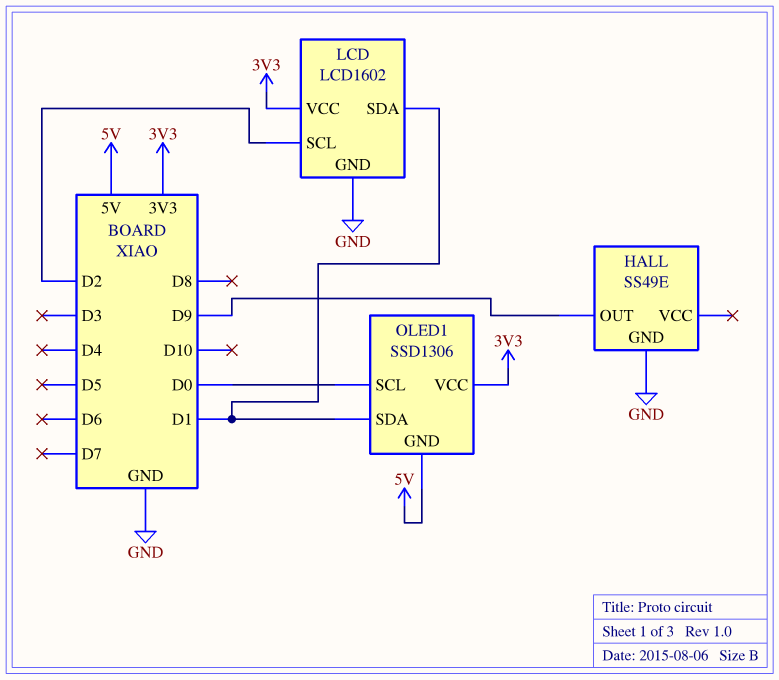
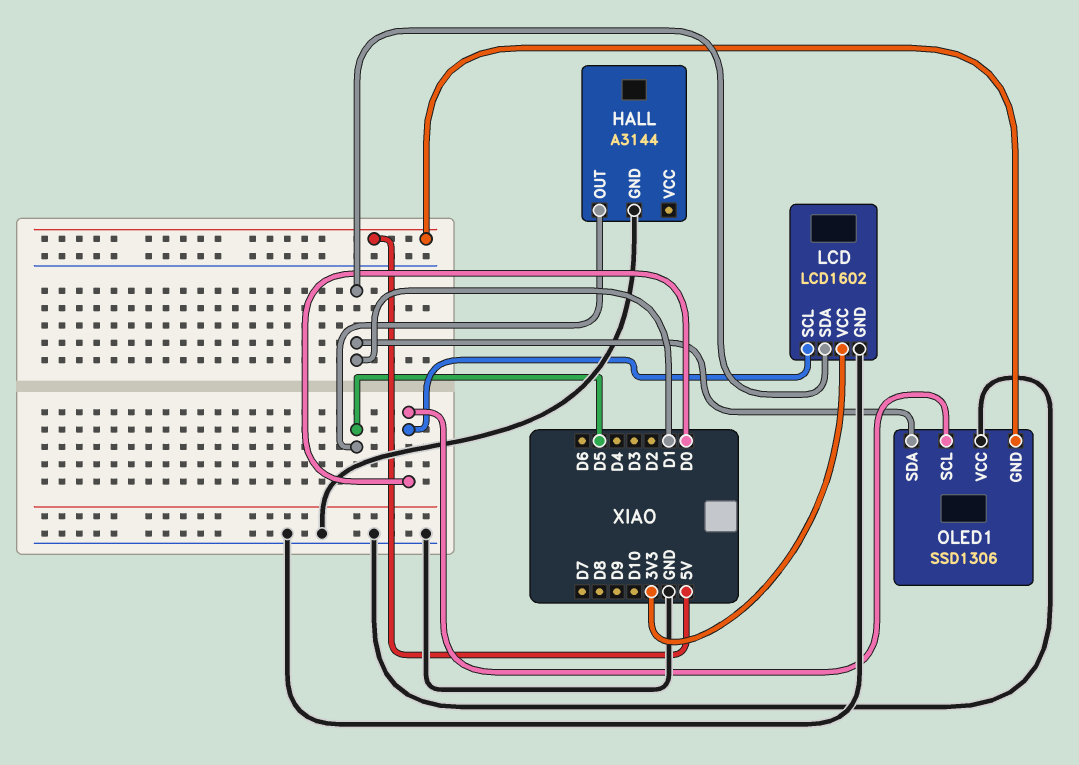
HALL: SS49E -> A3144
HALL pin OUT: D9 -> D5
LCD pin SCL: D2 -> D0
OLED1 pin VCC: 3V3 -> GND

